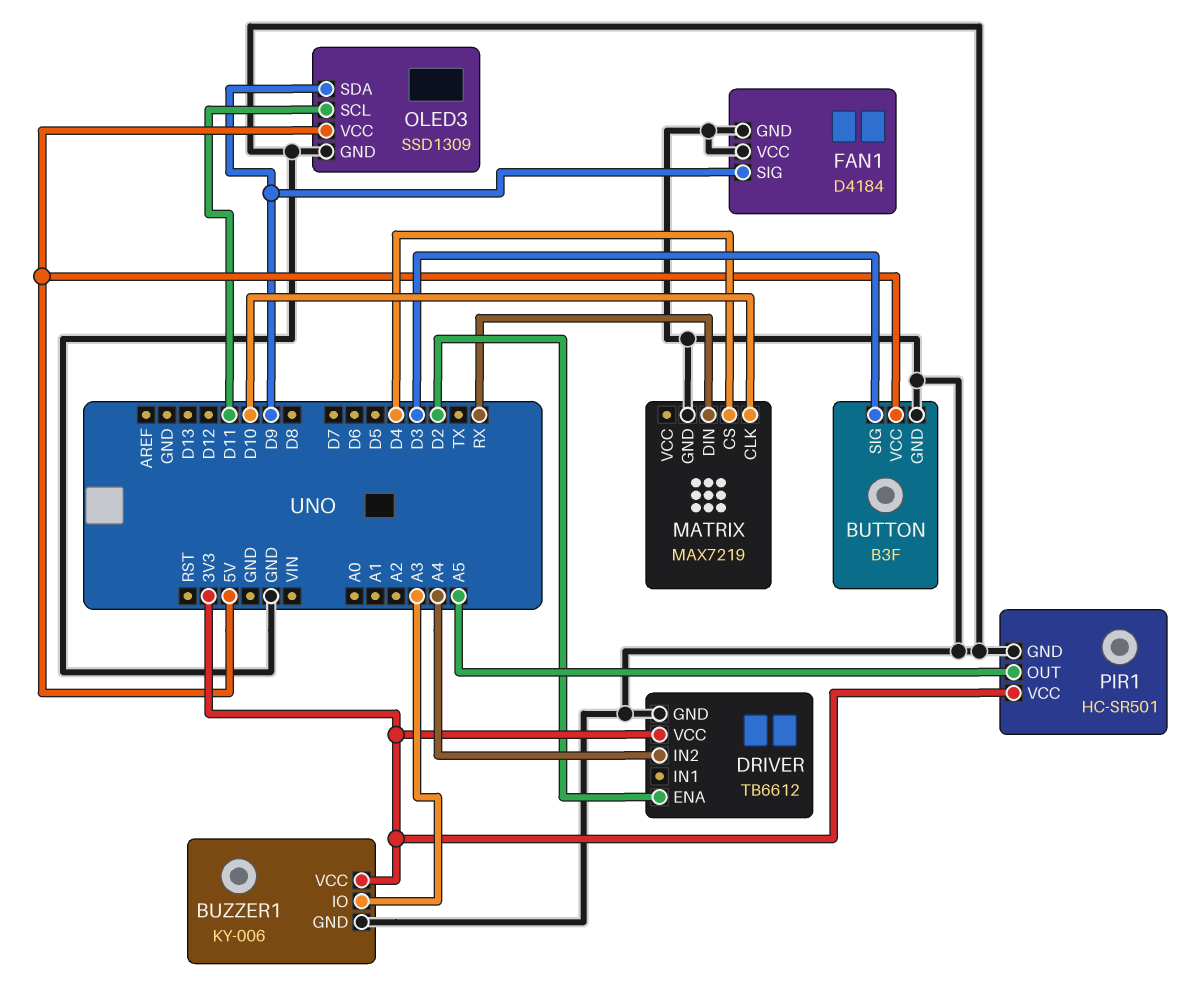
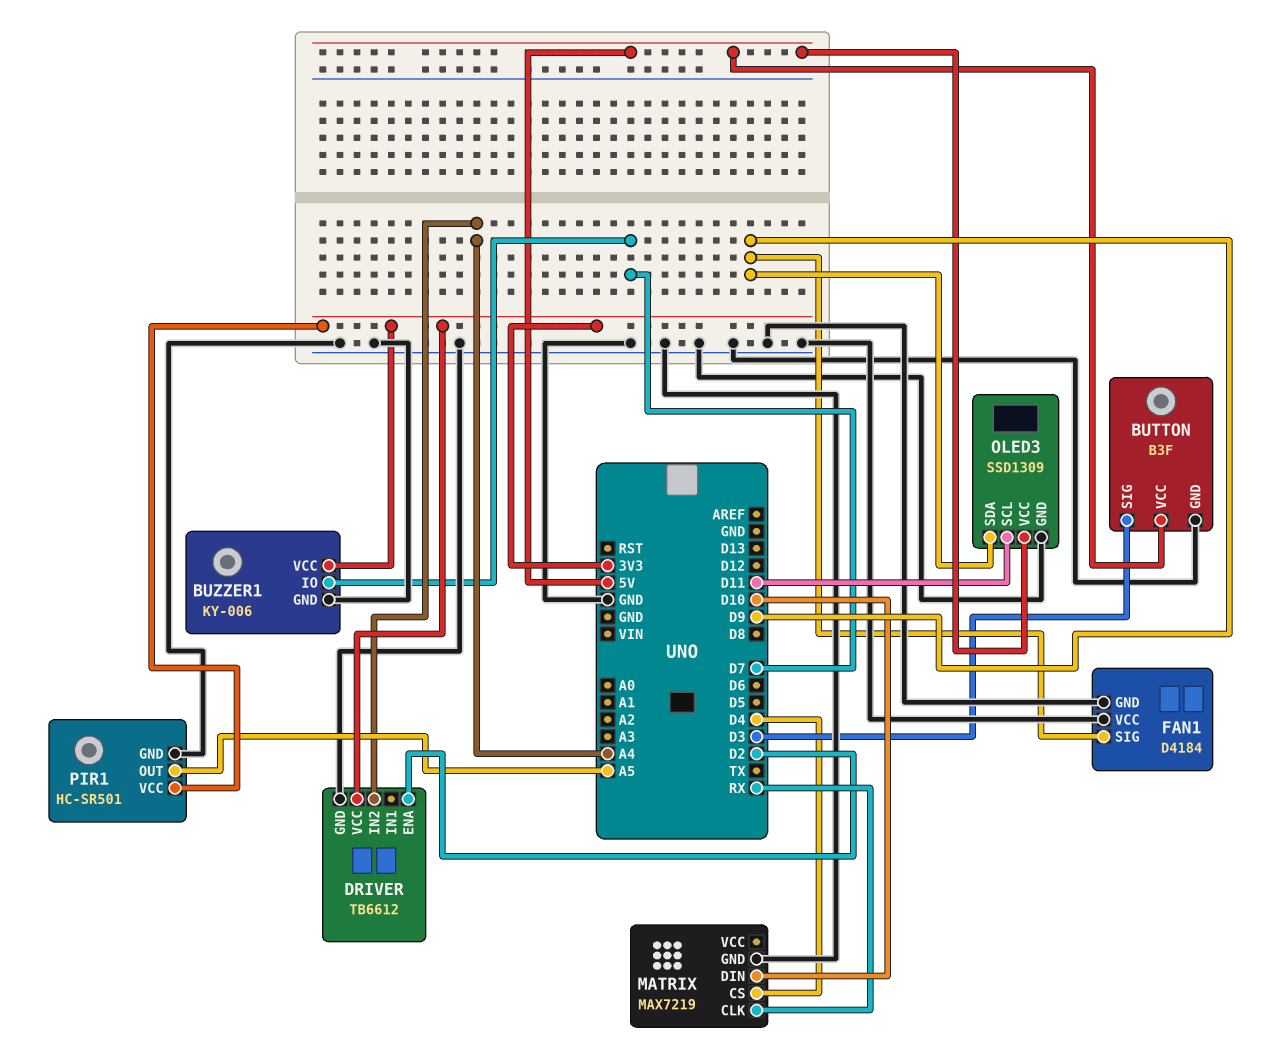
BUZZER1 pin IO: A3 -> D7
MATRIX pin CLK: D10 -> RX
MATRIX pin DIN: RX -> D10

